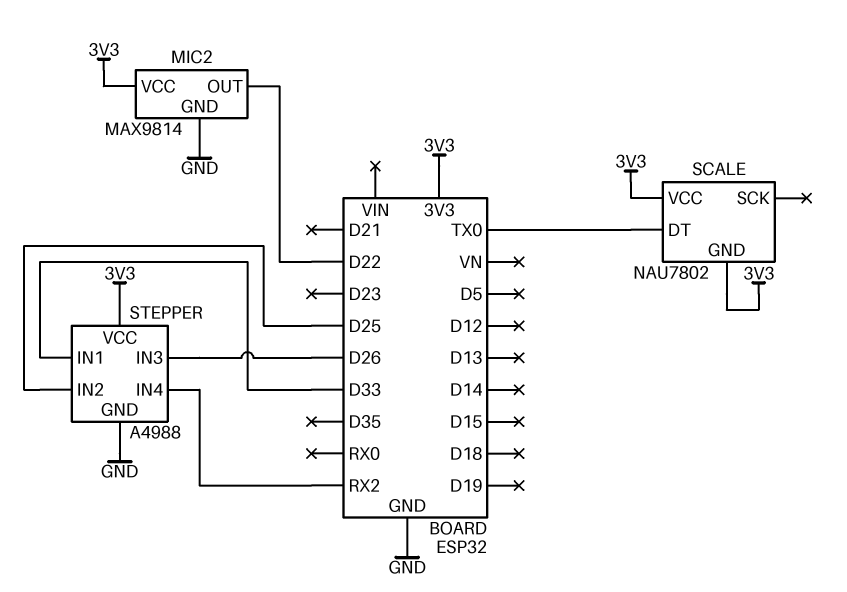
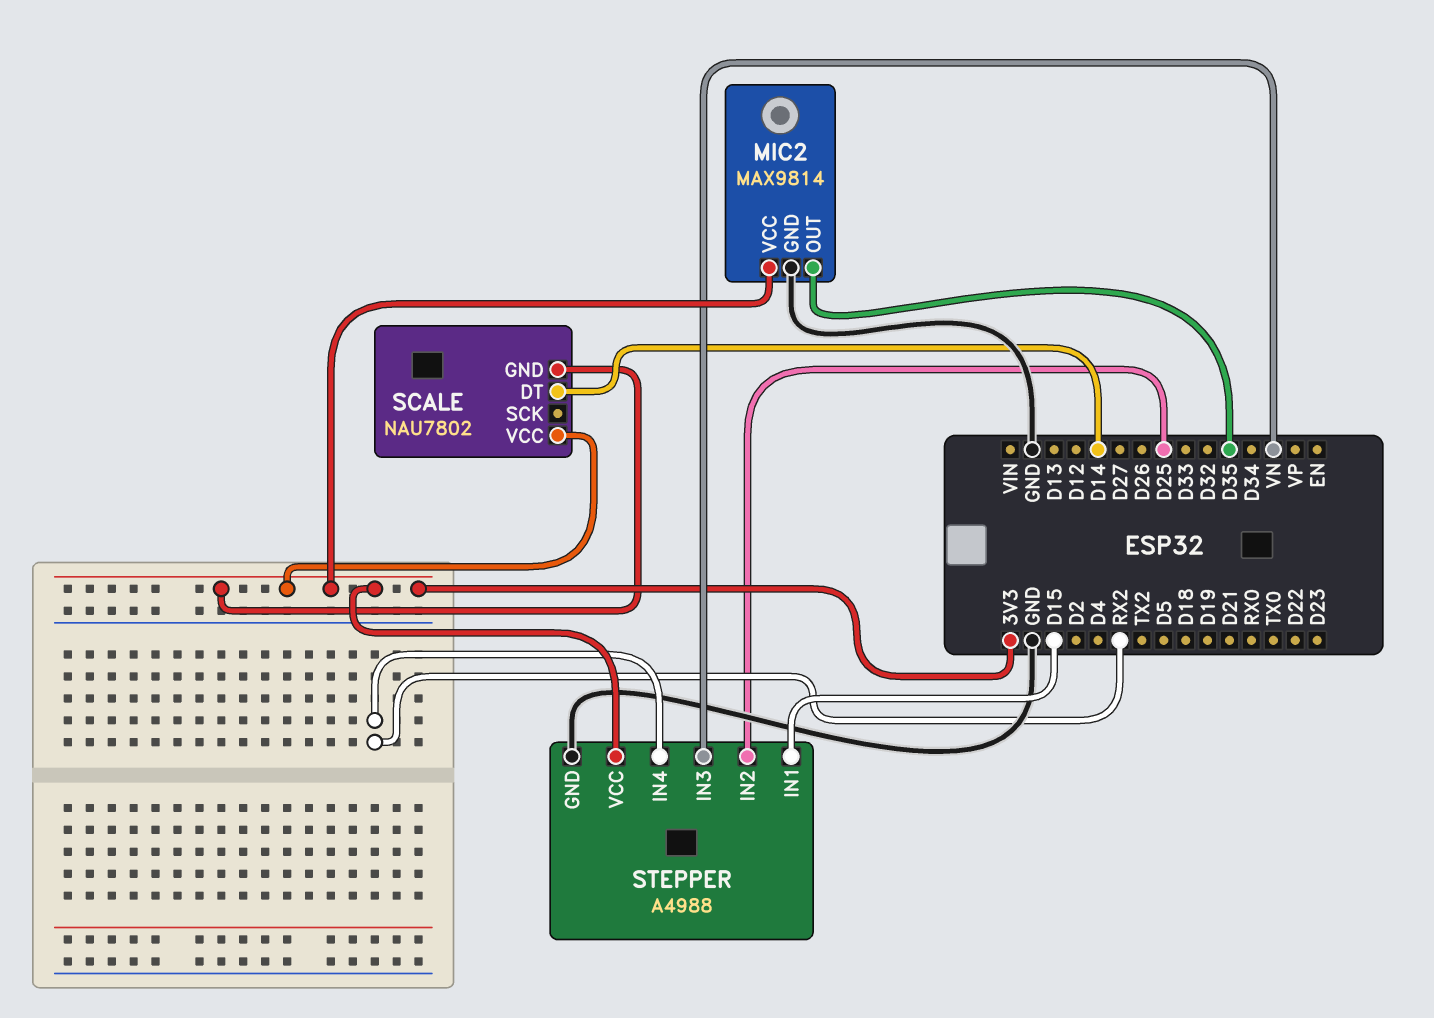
MIC2 pin OUT: D22 -> D35
SCALE pin DT: TX0 -> D14
STEPPER pin IN1: D33 -> D15
STEPPER pin IN3: D26 -> VN

